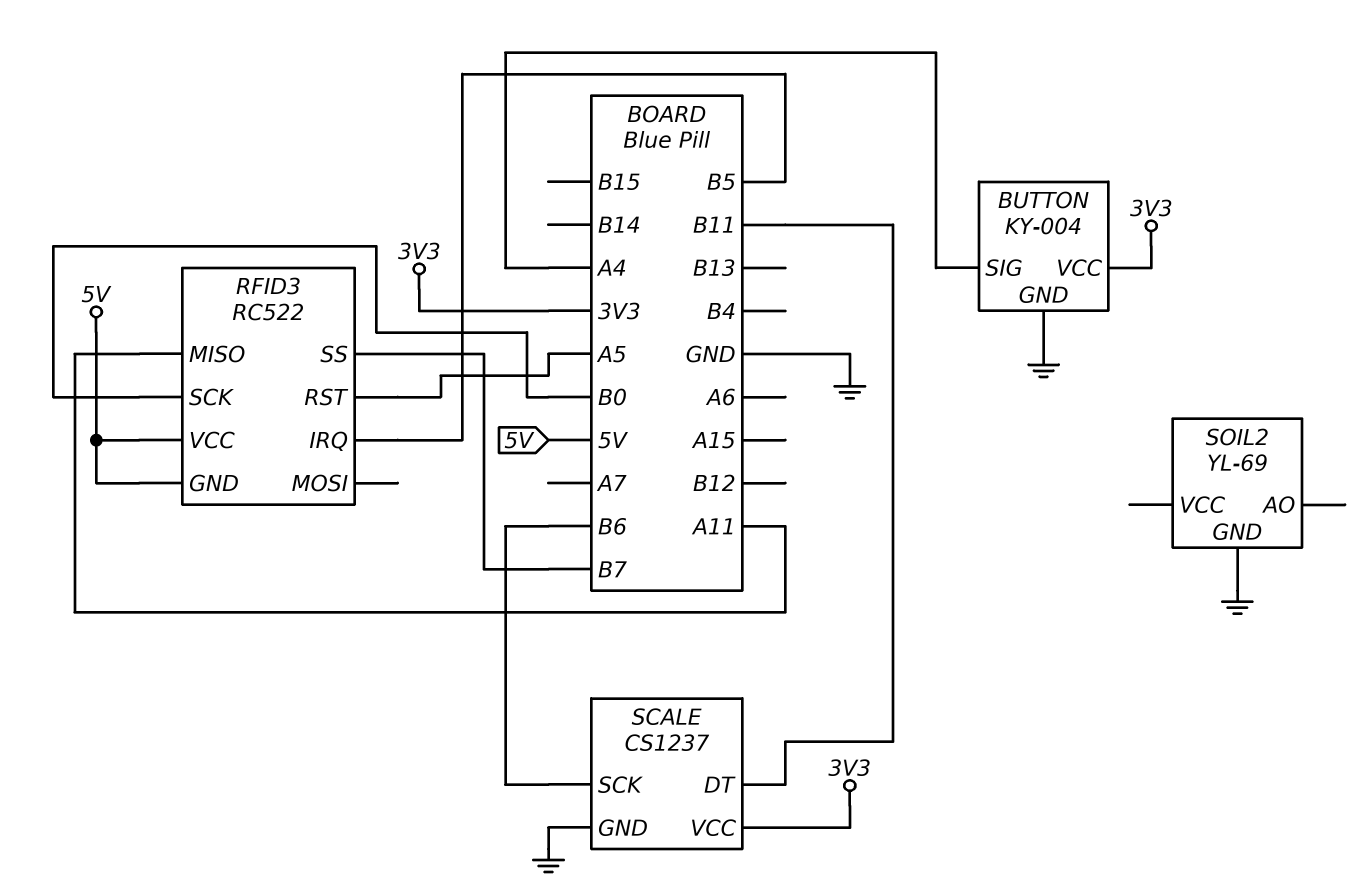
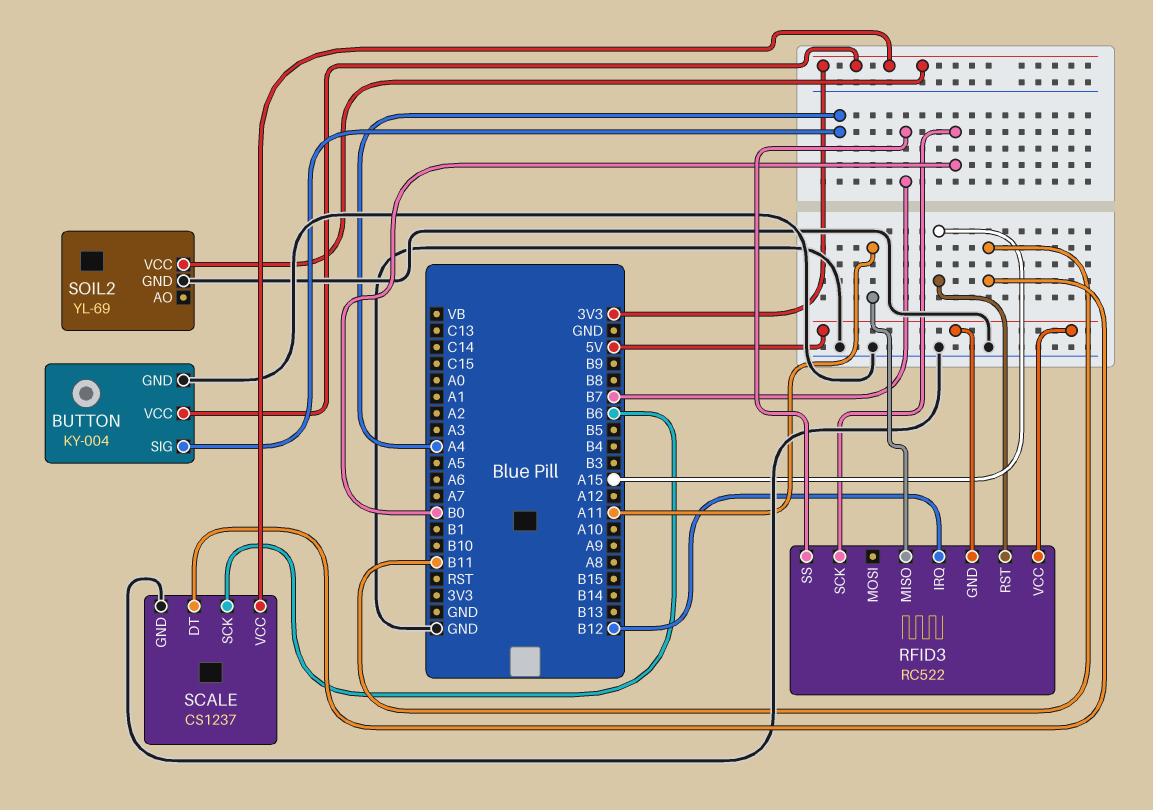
RFID3 pin IRQ: B5 -> B12
RFID3 pin RST: A5 -> A15
SOIL2 pin VCC: none -> 3V3

